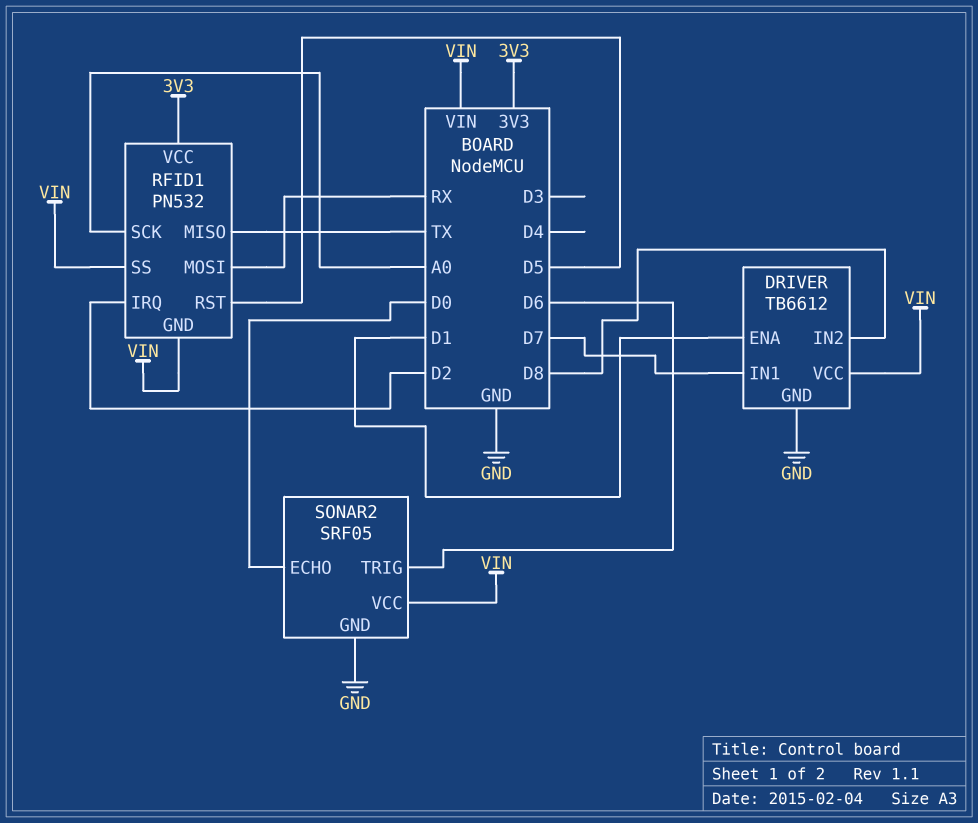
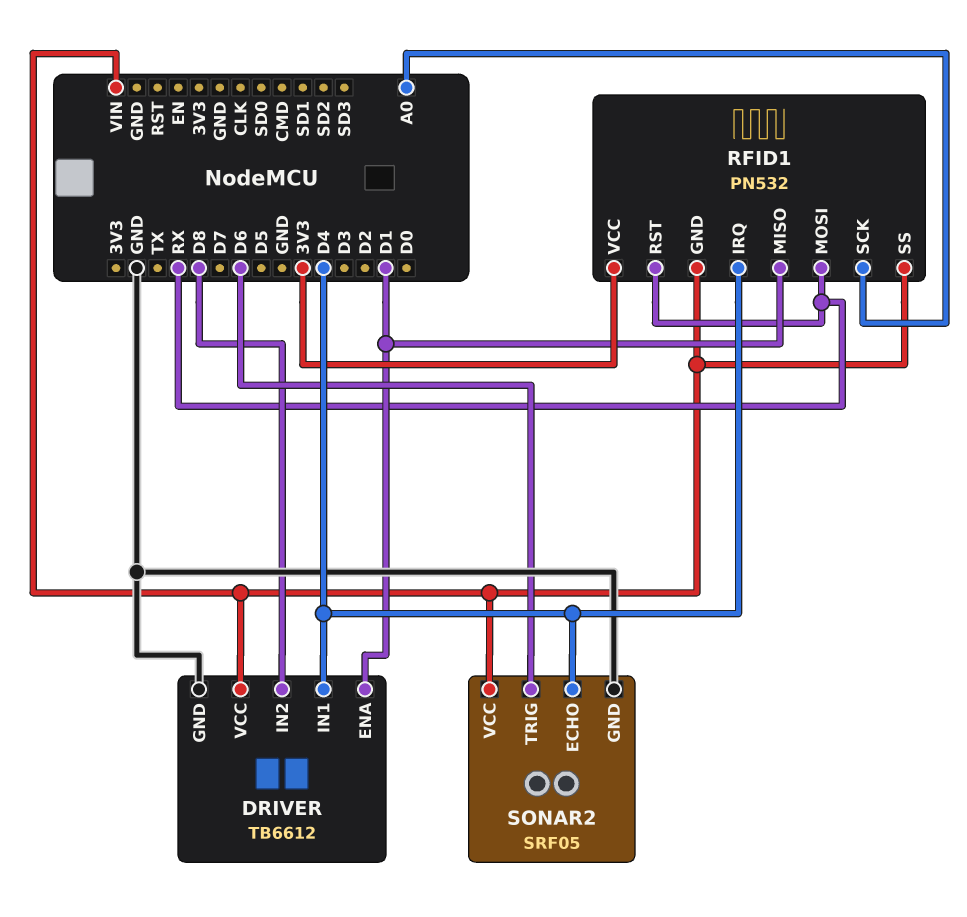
DRIVER pin IN1: D7 -> D4
RFID1 pin IRQ: D2 -> D4
RFID1 pin MISO: TX -> D1
RFID1 pin RST: D5 -> RX
SONAR2 pin ECHO: D0 -> D4

